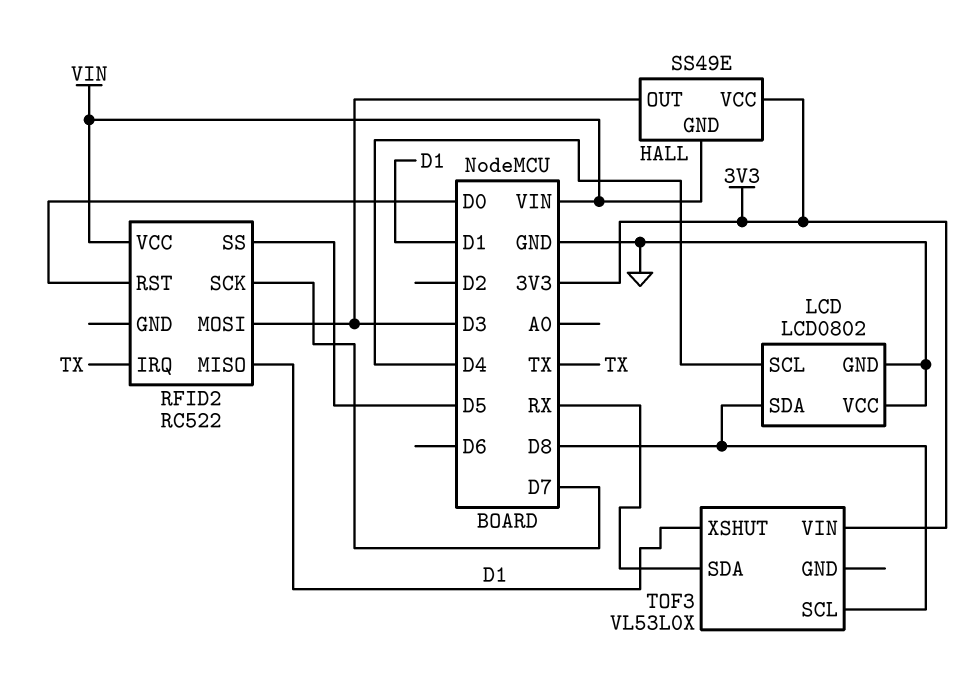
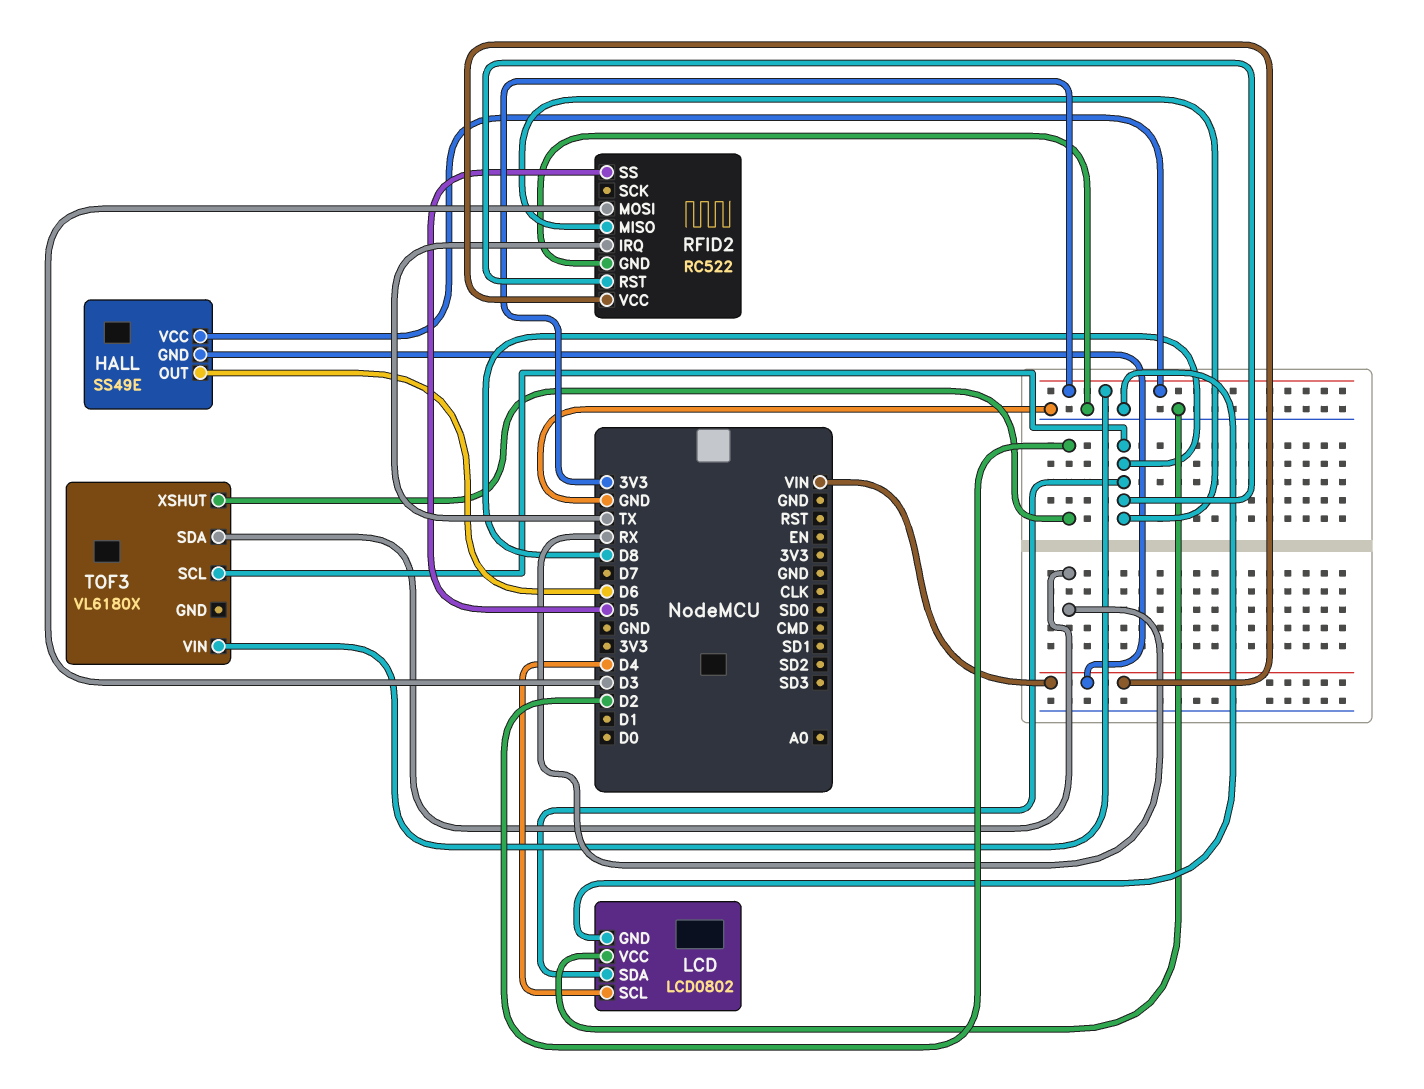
HALL pin OUT: D3 -> D6
RFID2 pin GND: none -> GND
RFID2 pin MISO: D1 -> D8
RFID2 pin RST: D0 -> D8
RFID2 pin SCK: D7 -> none
TOF3: VL53L0X -> VL6180X
TOF3 pin XSHUT: D1 -> D2

